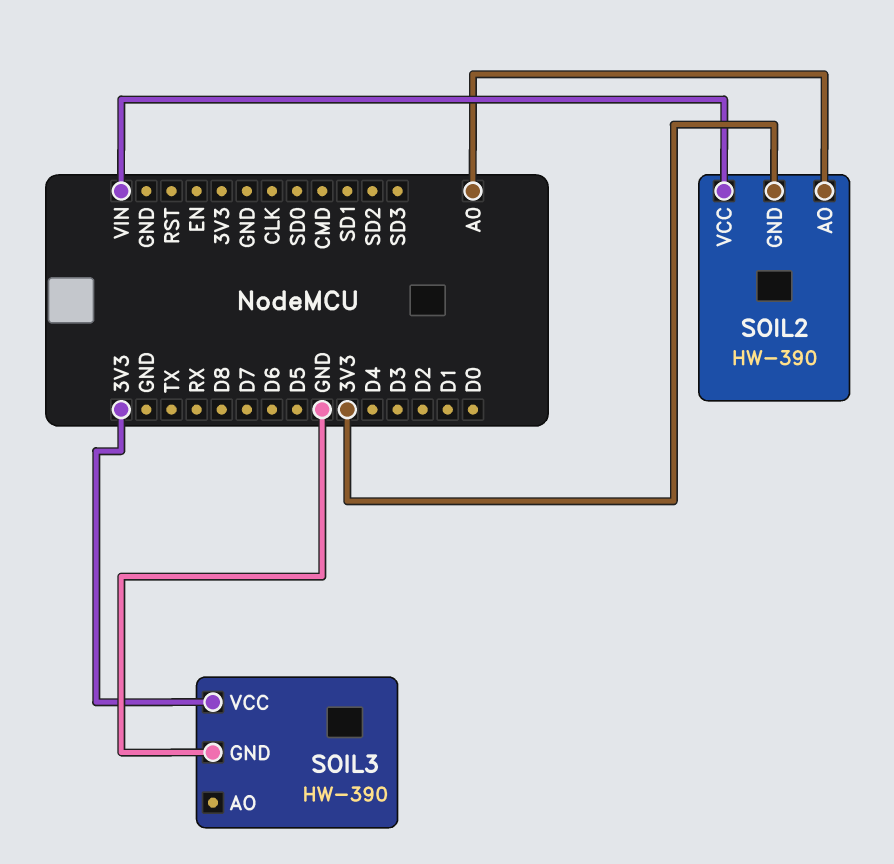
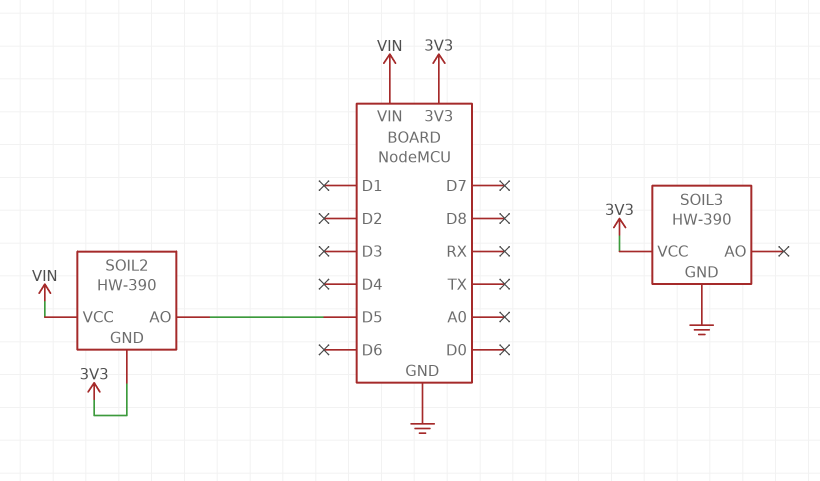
SOIL2 pin AO: A0 -> D5

